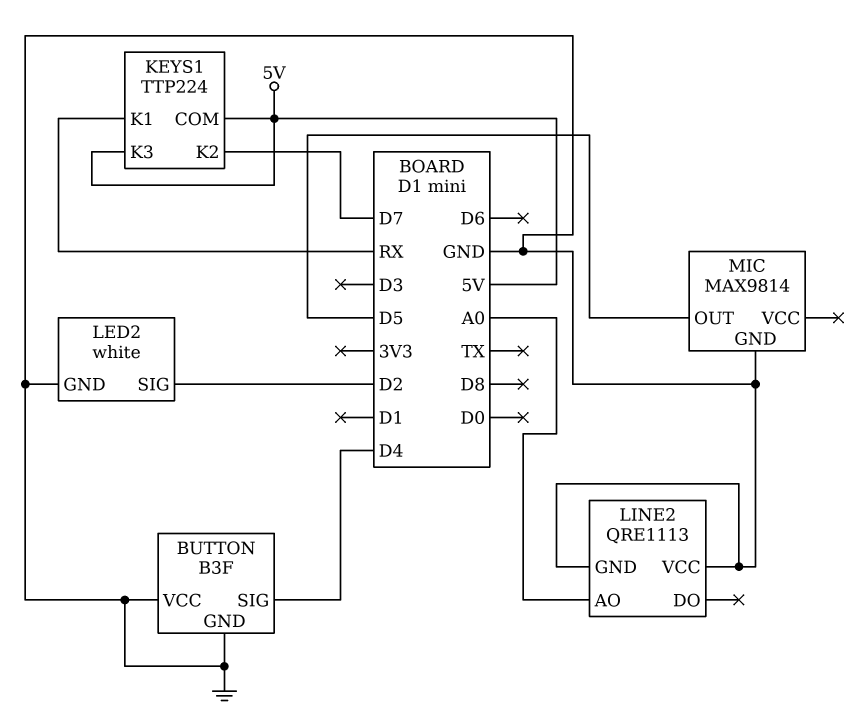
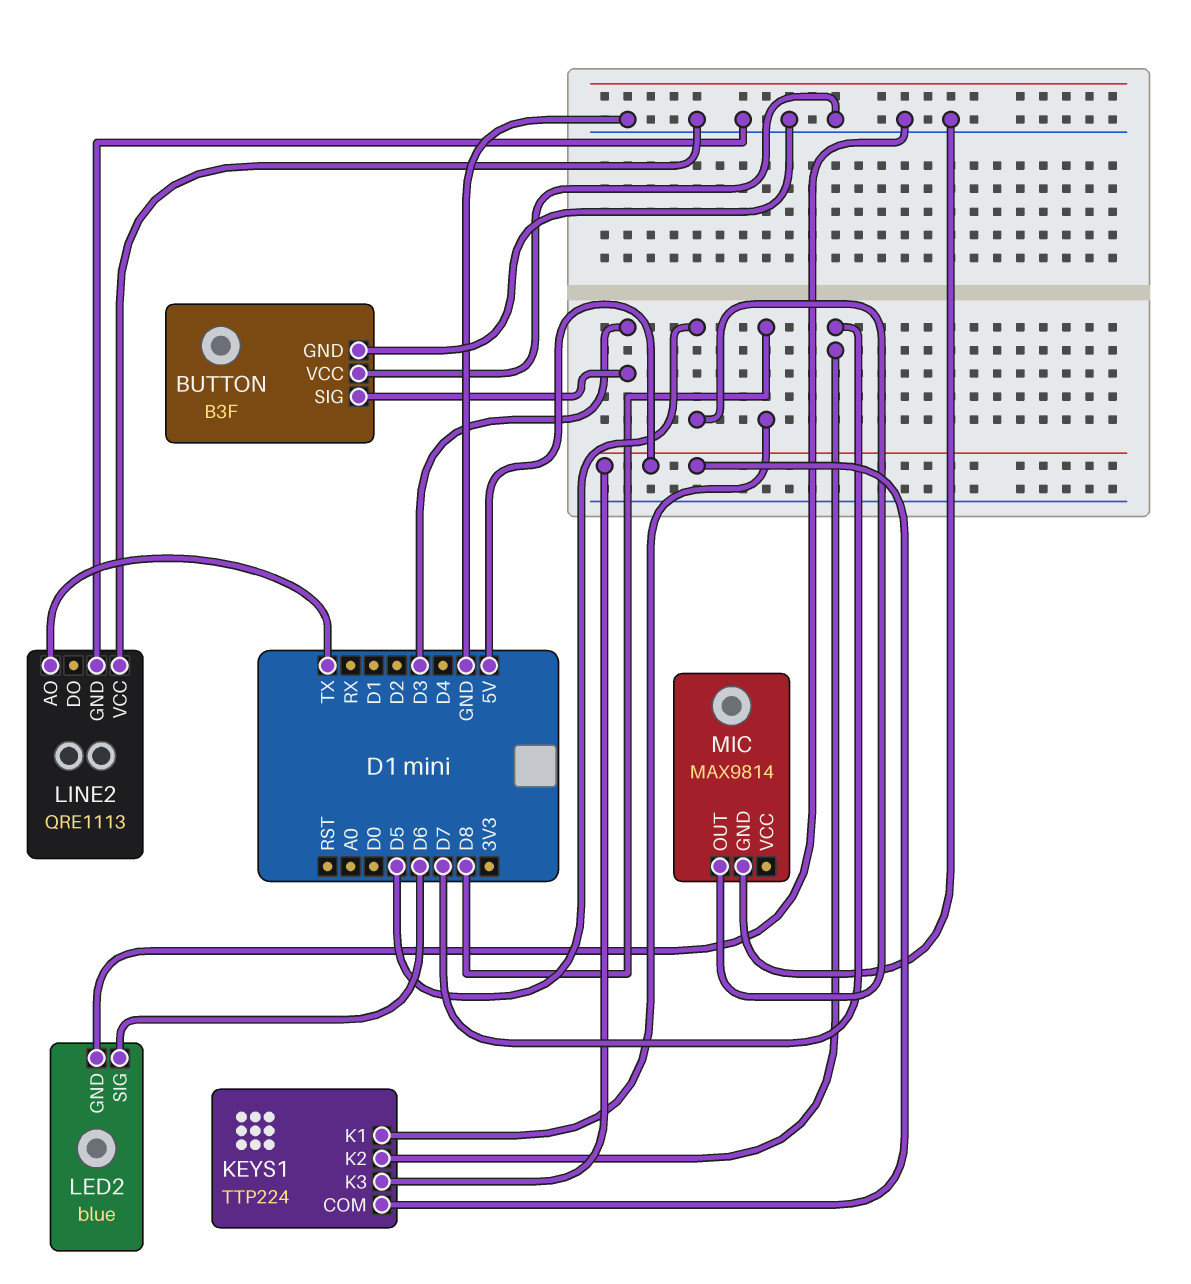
BUTTON pin SIG: D4 -> D3
KEYS1 pin K1: RX -> D8
LED2: white -> blue
LED2 pin SIG: D2 -> D6
LINE2 pin AO: A0 -> TX

